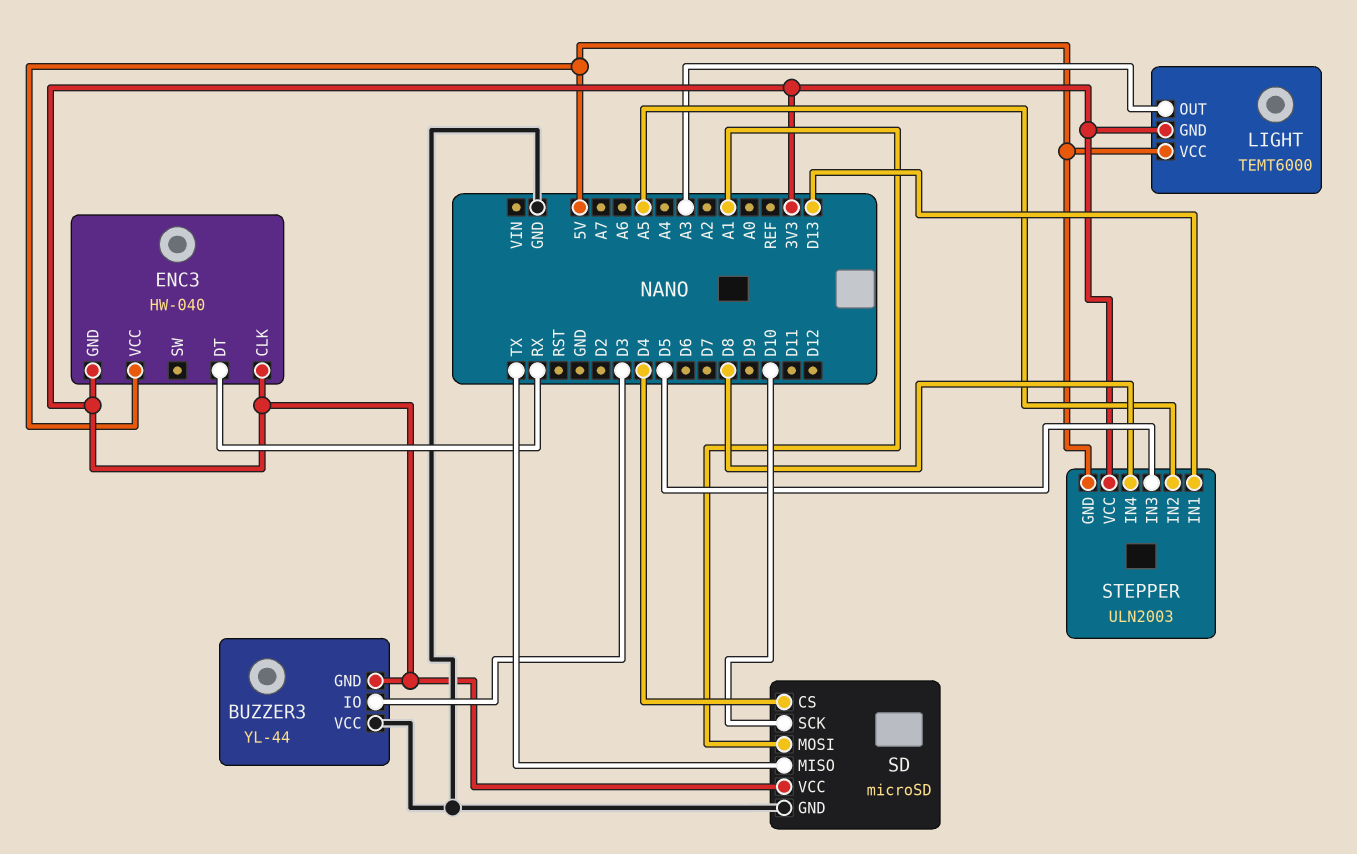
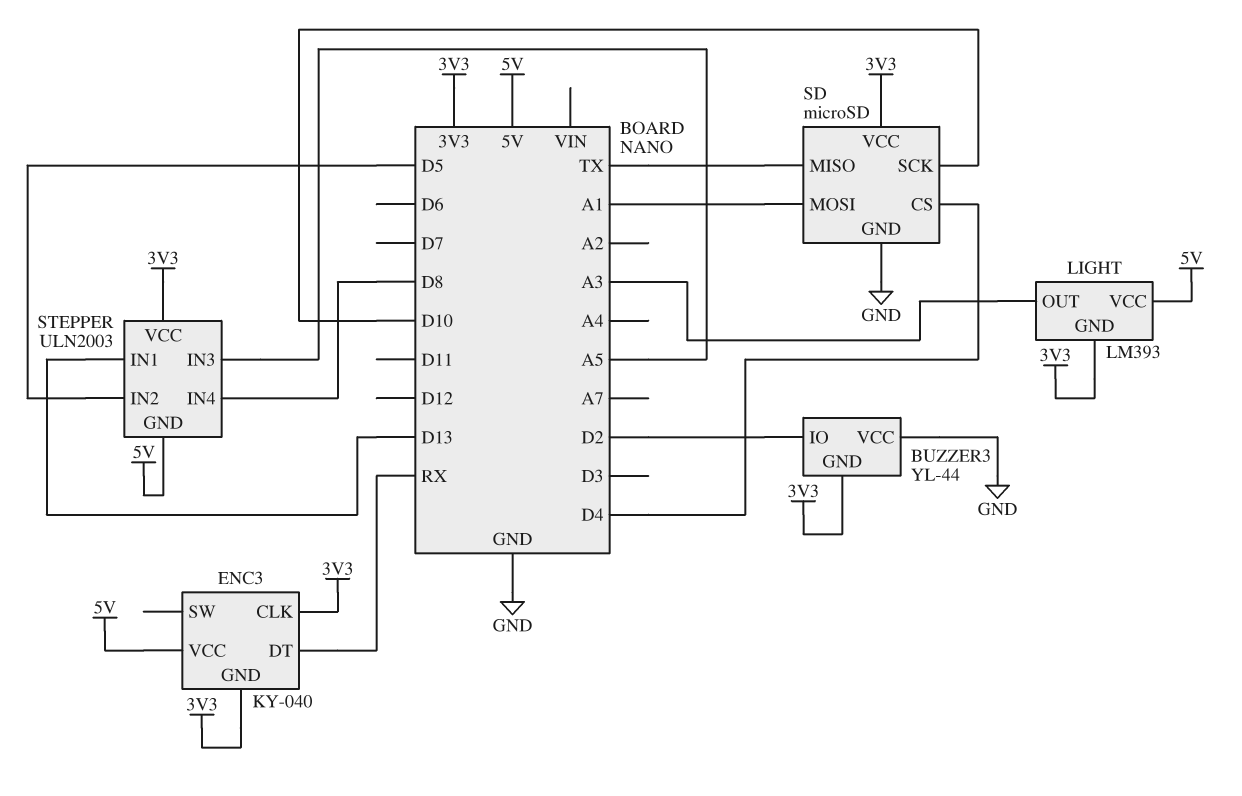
BUZZER3 pin IO: D3 -> D2
ENC3: HW-040 -> KY-040
LIGHT: TEMT6000 -> LM393
STEPPER pin IN2: A5 -> D5
STEPPER pin IN3: D5 -> A5

